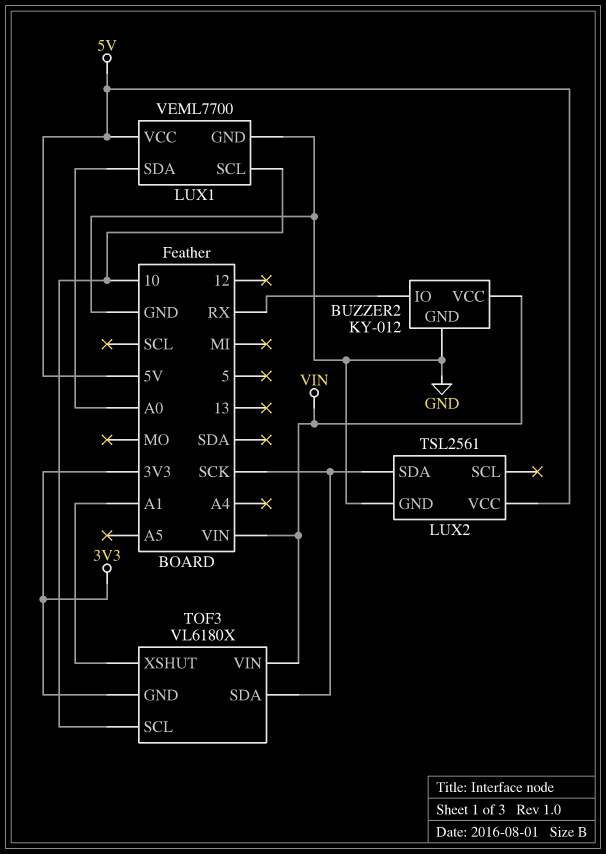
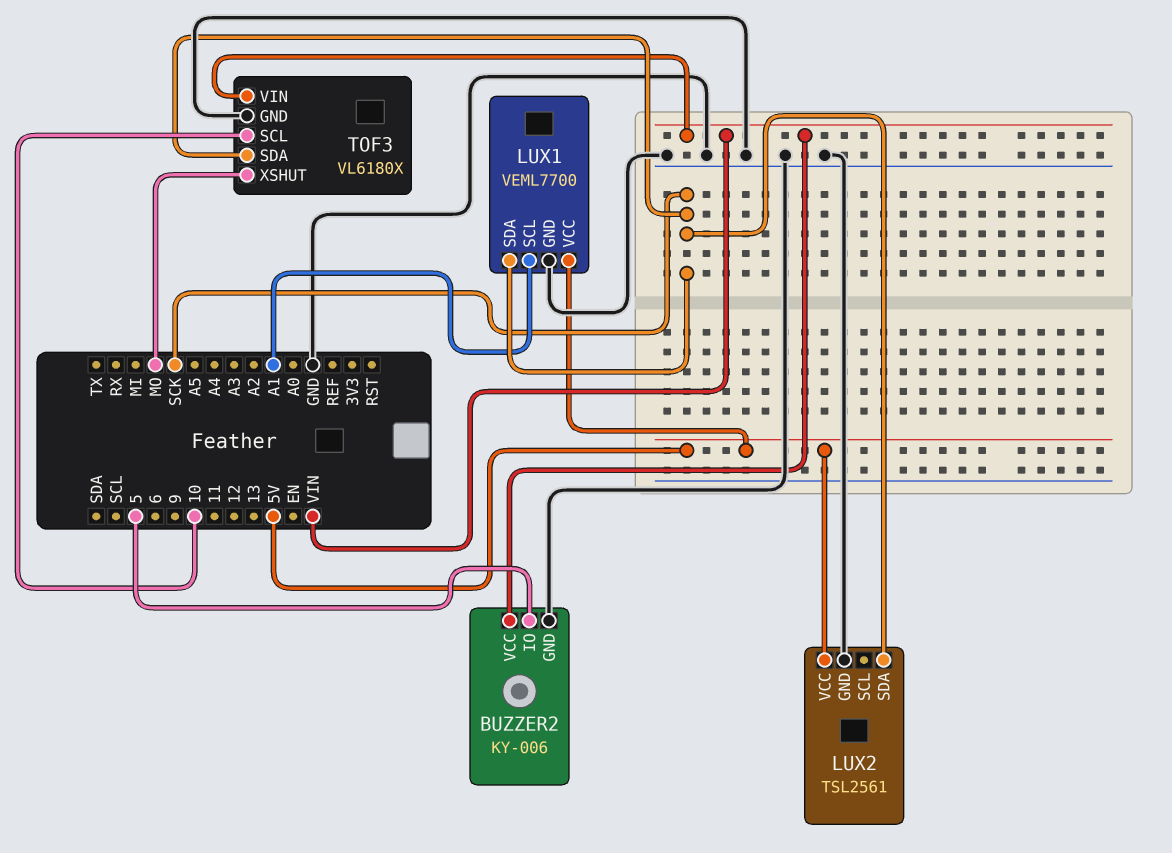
BUZZER2: KY-012 -> KY-006
BUZZER2 pin IO: RX -> 5
LUX1 pin SCL: 10 -> A1
LUX1 pin SDA: A0 -> SCK
TOF3 pin GND: 3V3 -> GND
TOF3 pin XSHUT: A1 -> MO

